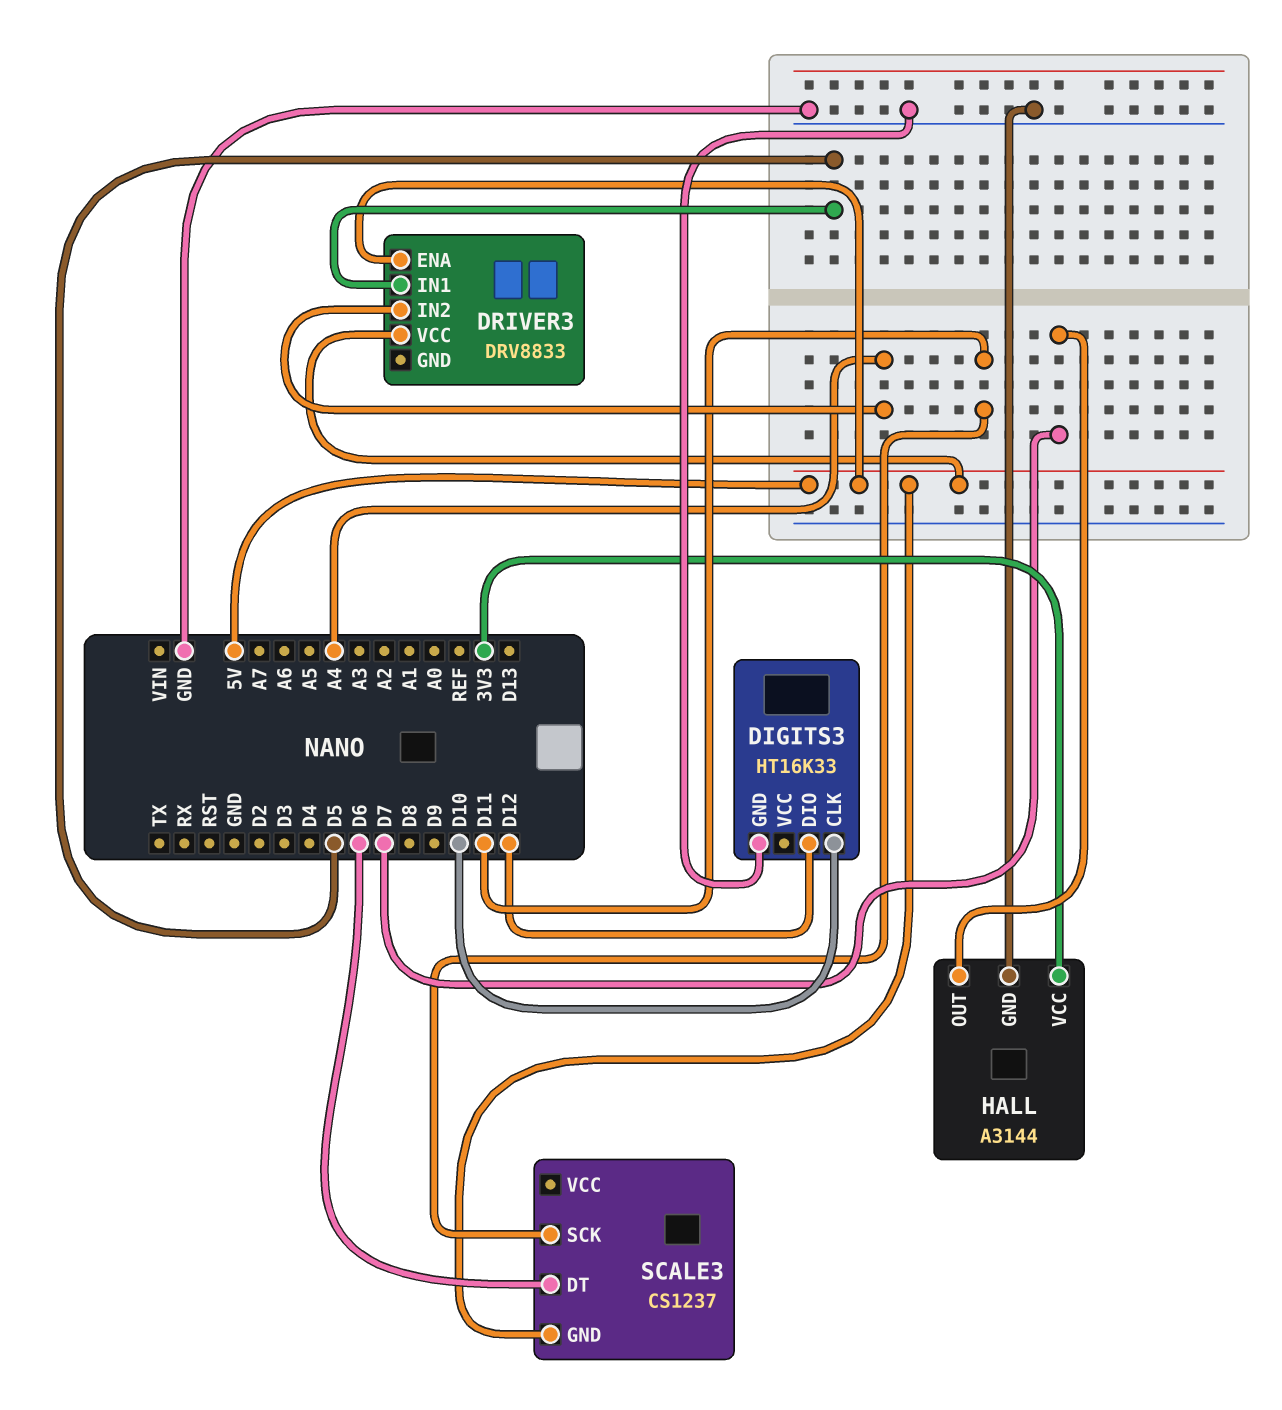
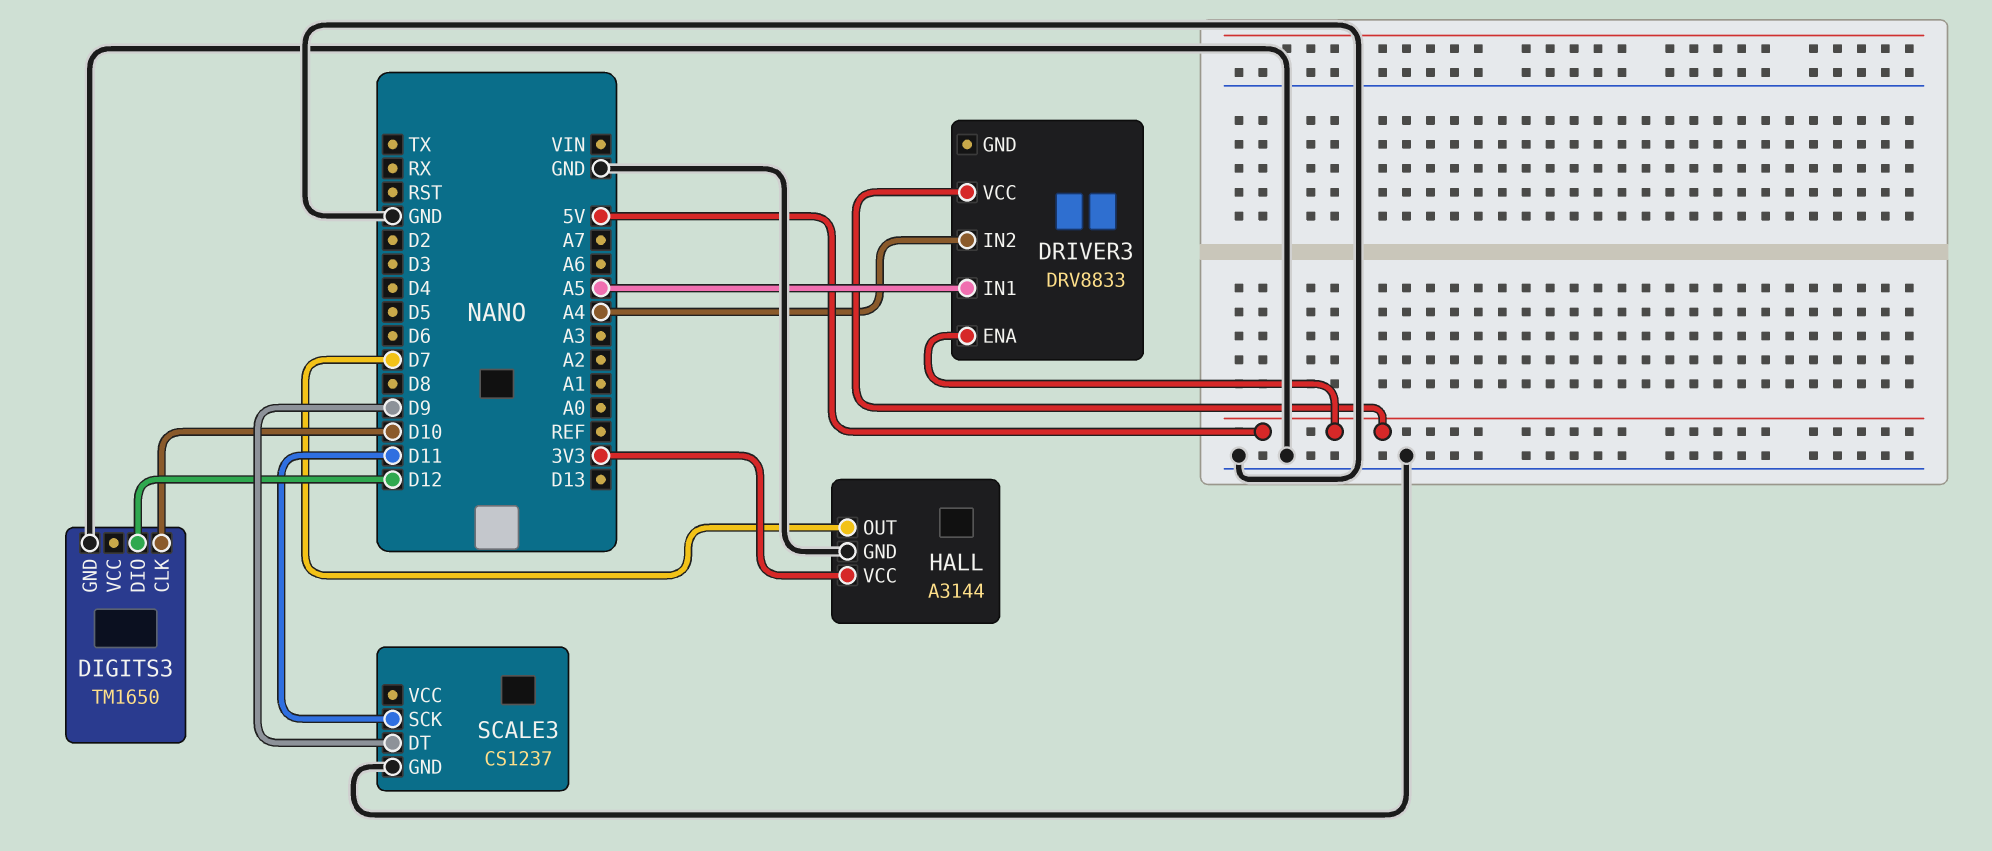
DIGITS3: HT16K33 -> TM1650
DRIVER3 pin IN1: D5 -> A5
SCALE3 pin DT: D6 -> D9
SCALE3 pin GND: 5V -> GND

